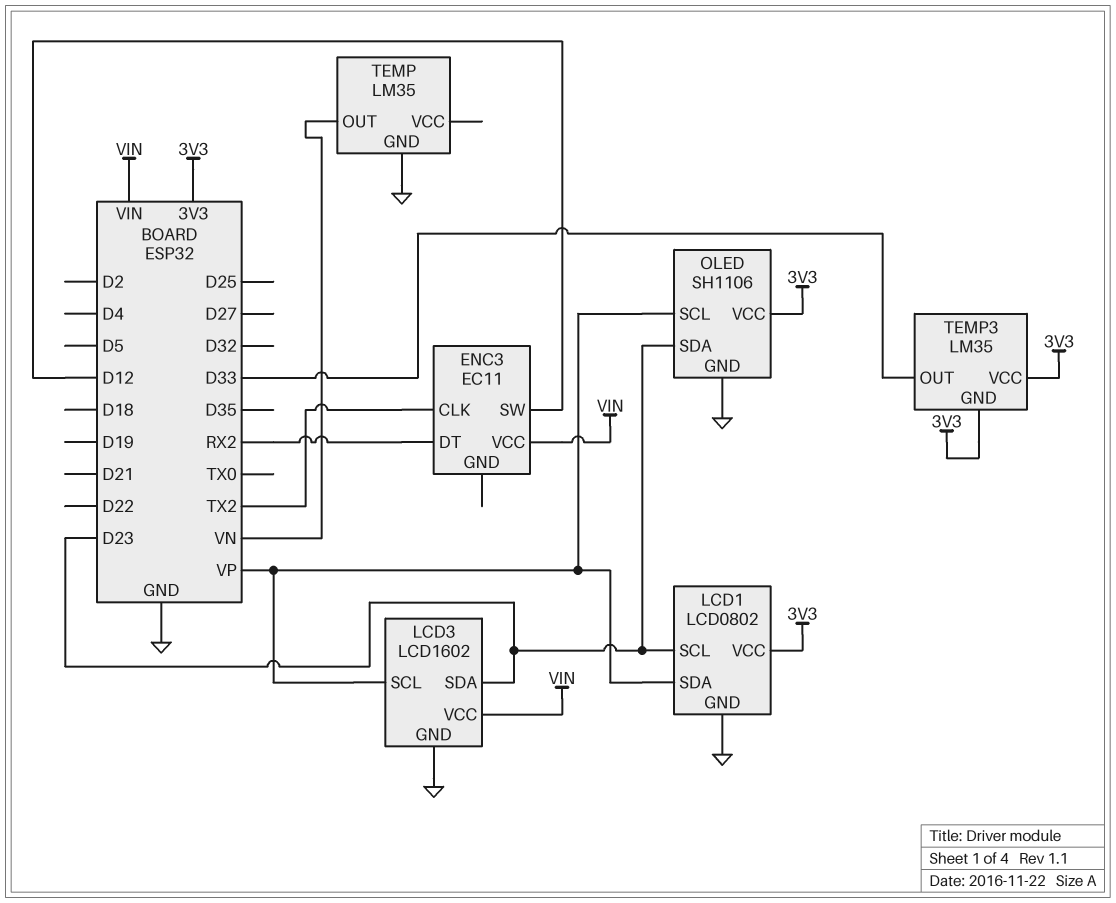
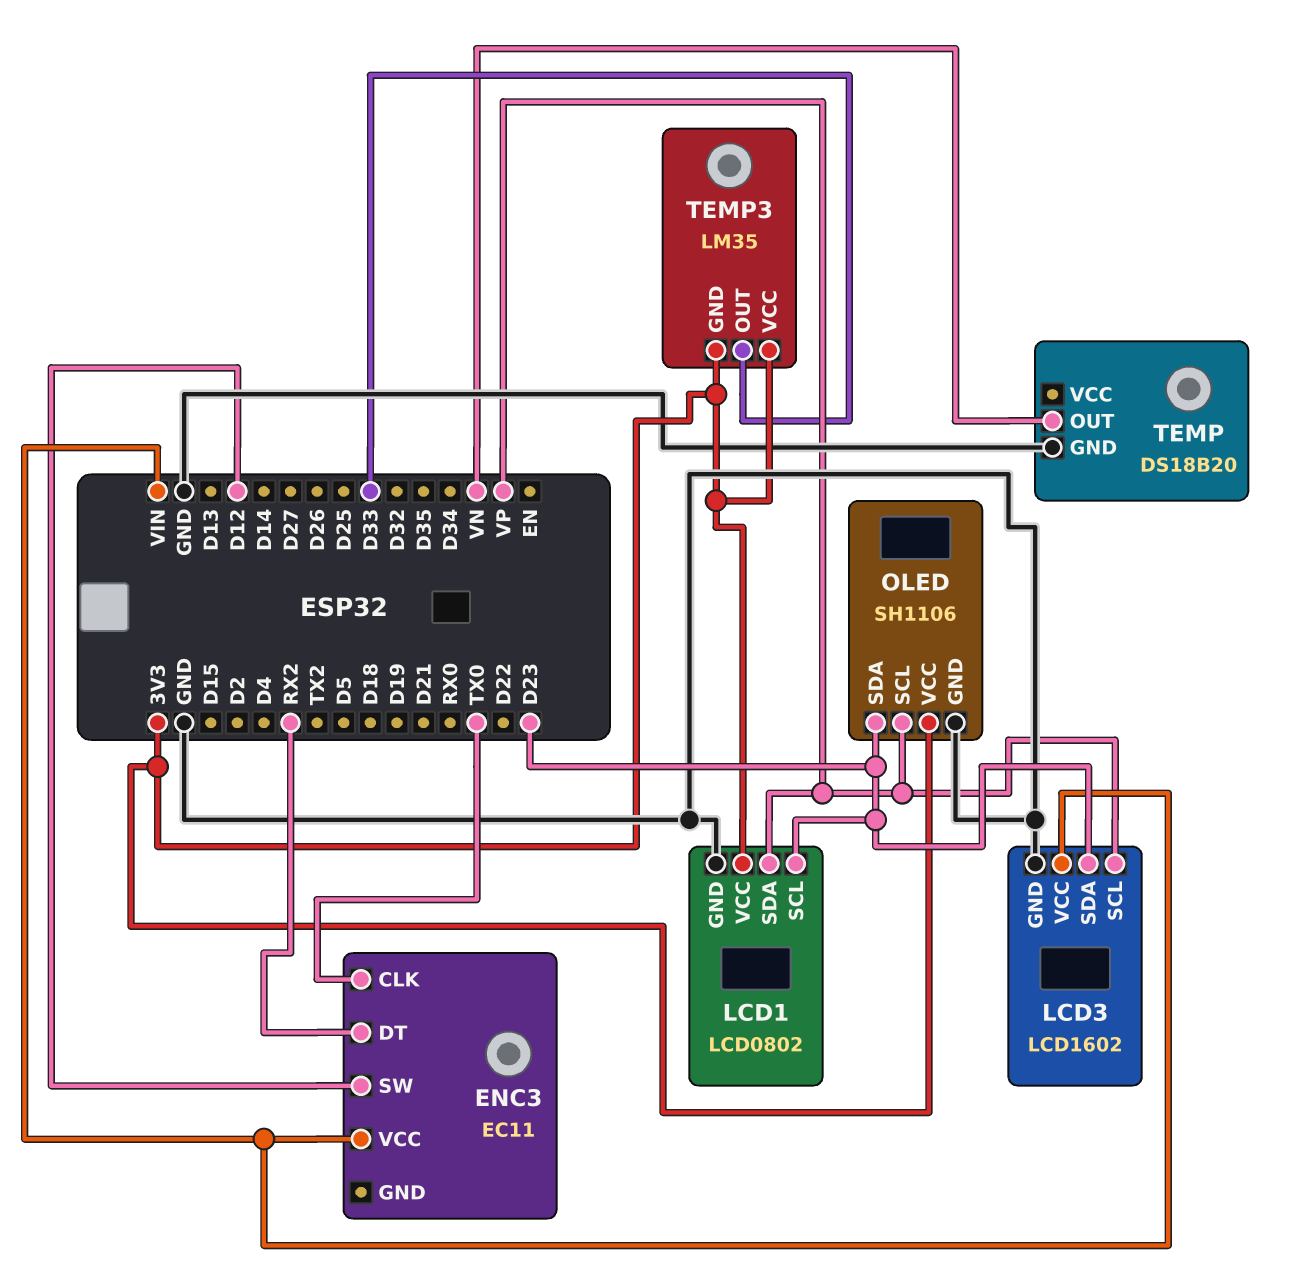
ENC3 pin CLK: TX2 -> TX0
TEMP: LM35 -> DS18B20

